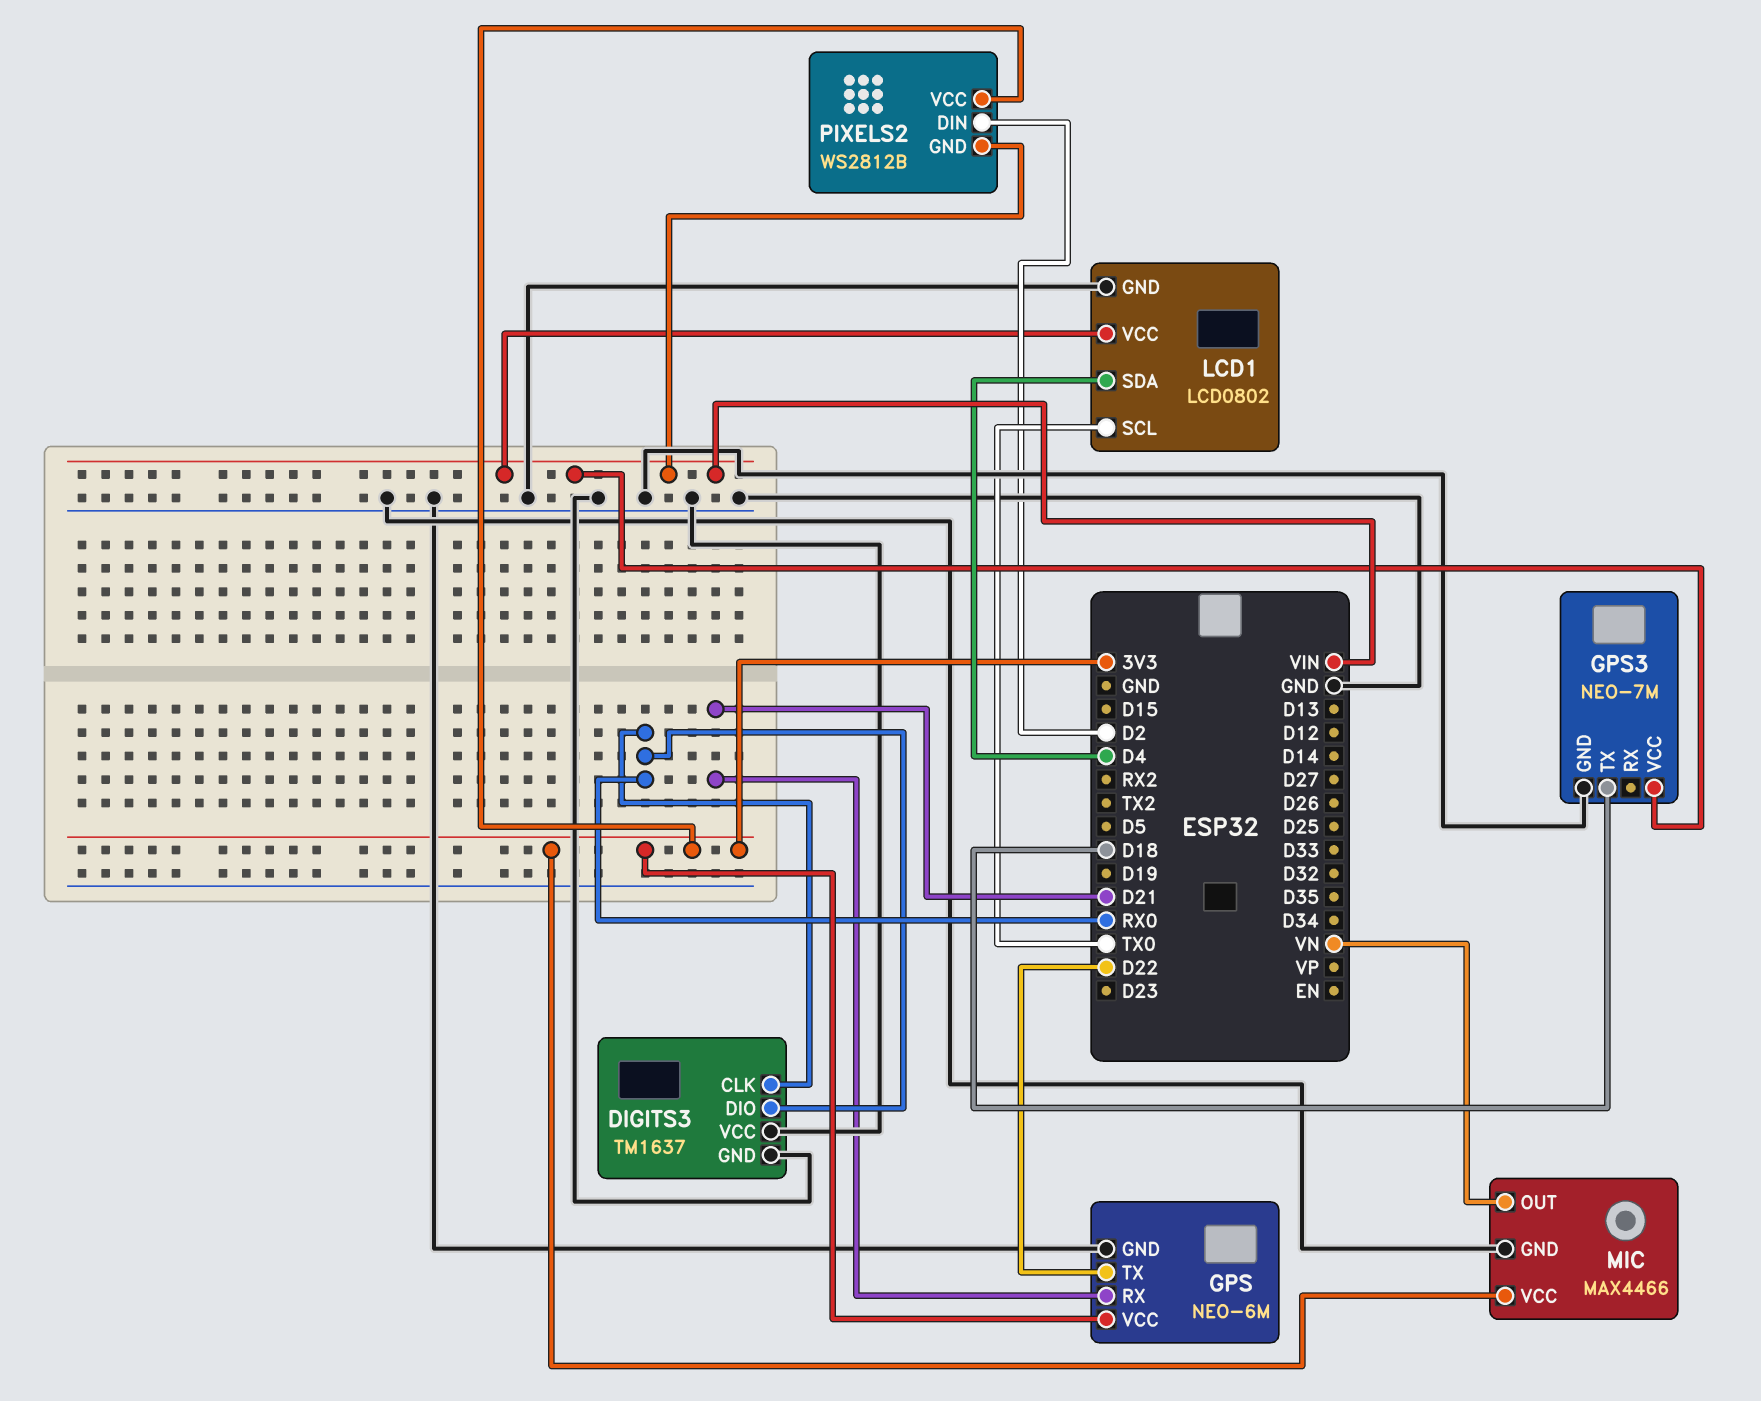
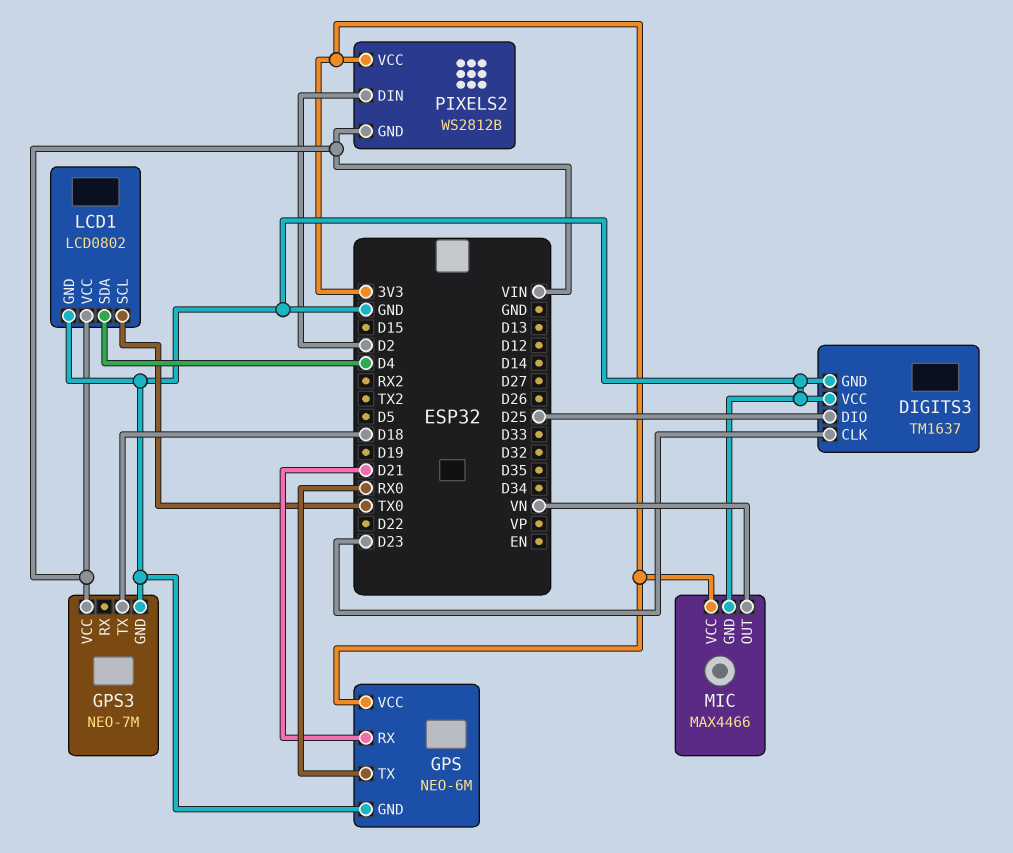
DIGITS3 pin CLK: RX0 -> D23
DIGITS3 pin DIO: RX0 -> D25
GPS pin TX: D22 -> RX0

